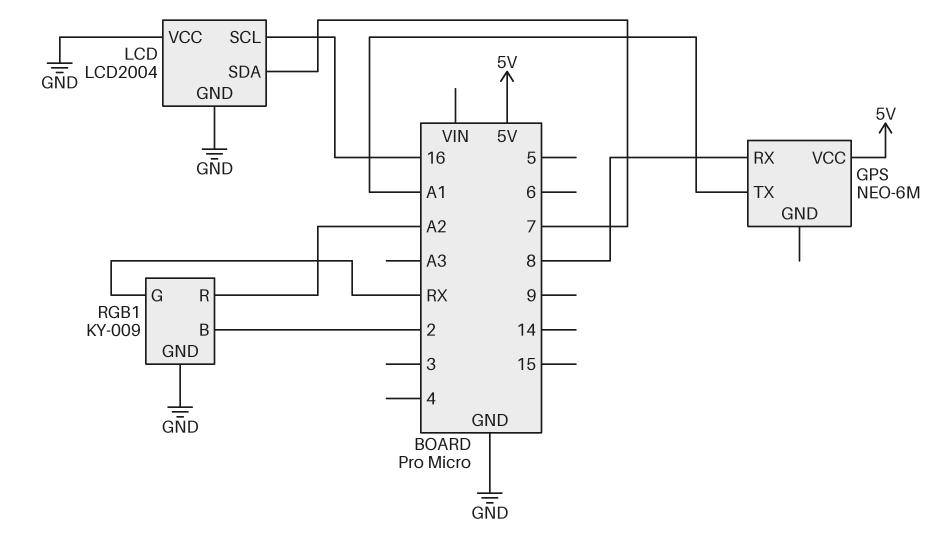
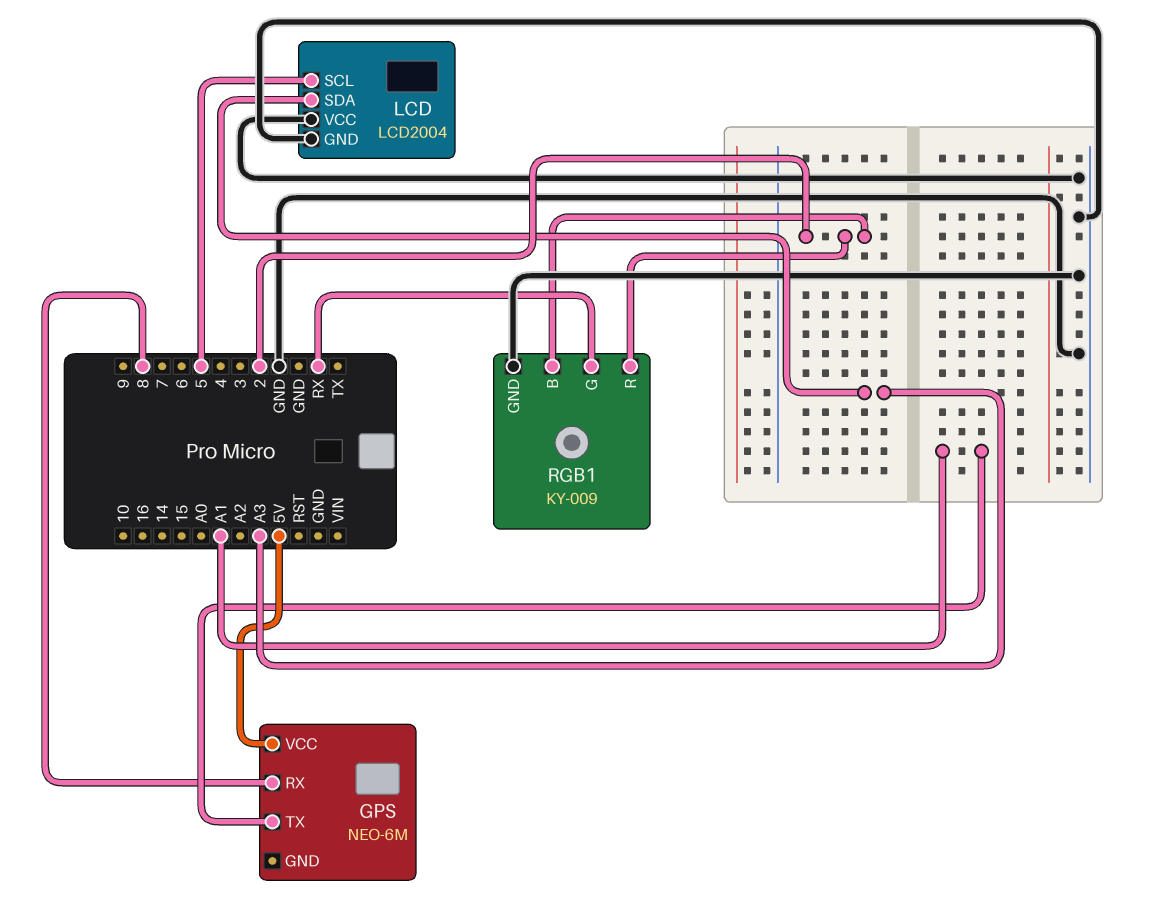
LCD pin SCL: 16 -> 5
LCD pin SDA: 7 -> A3
RGB1 pin R: A2 -> 2

